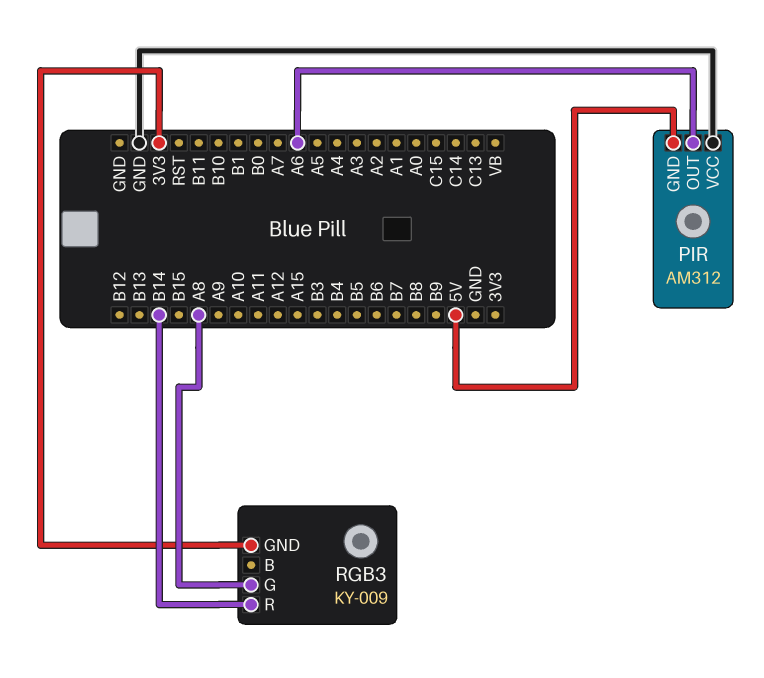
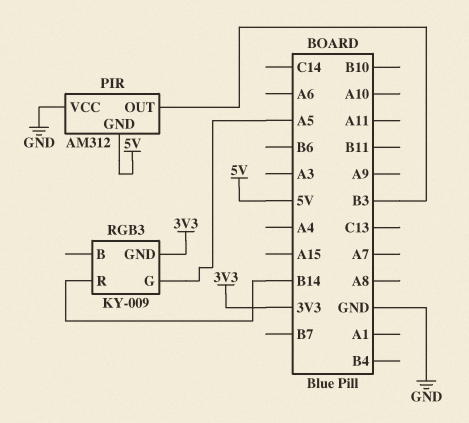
PIR pin OUT: A6 -> B3
RGB3 pin G: A8 -> A5

